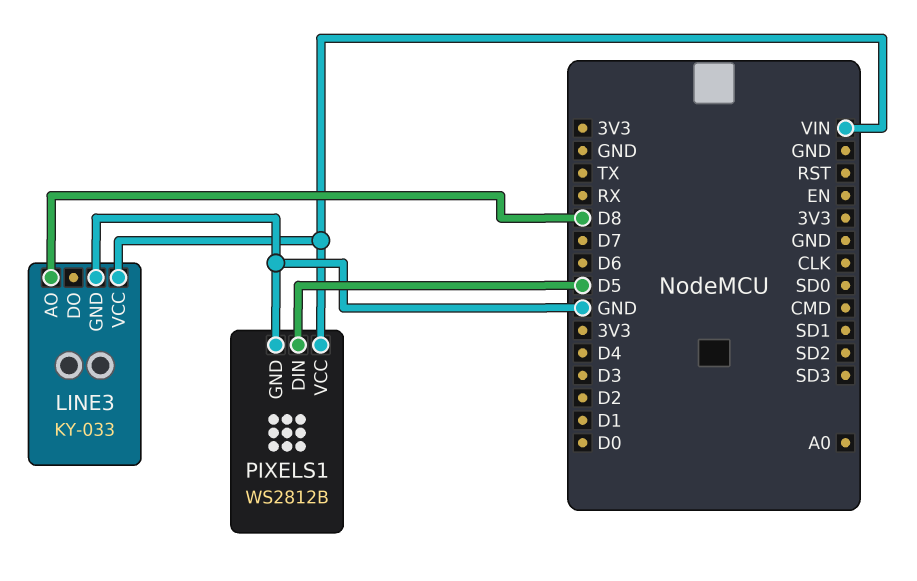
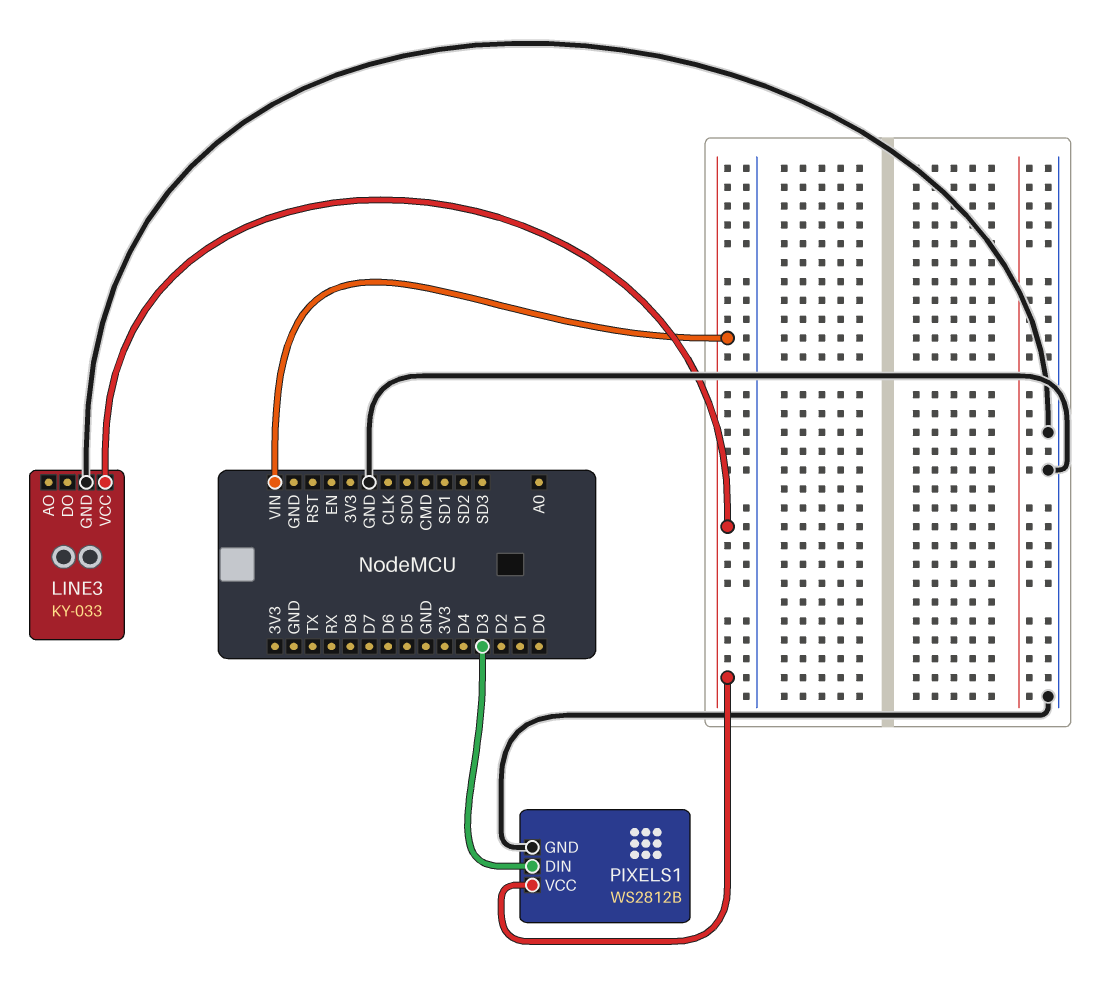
LINE3 pin AO: D8 -> none
PIXELS1 pin DIN: D5 -> D3

